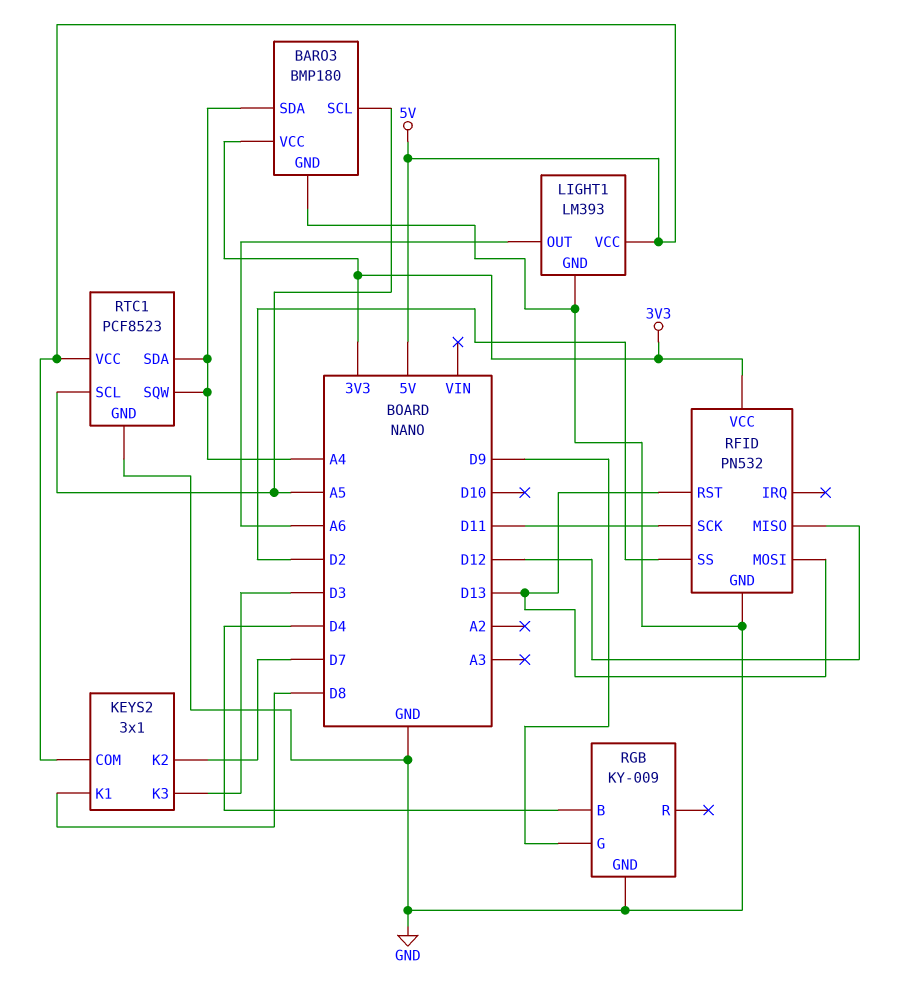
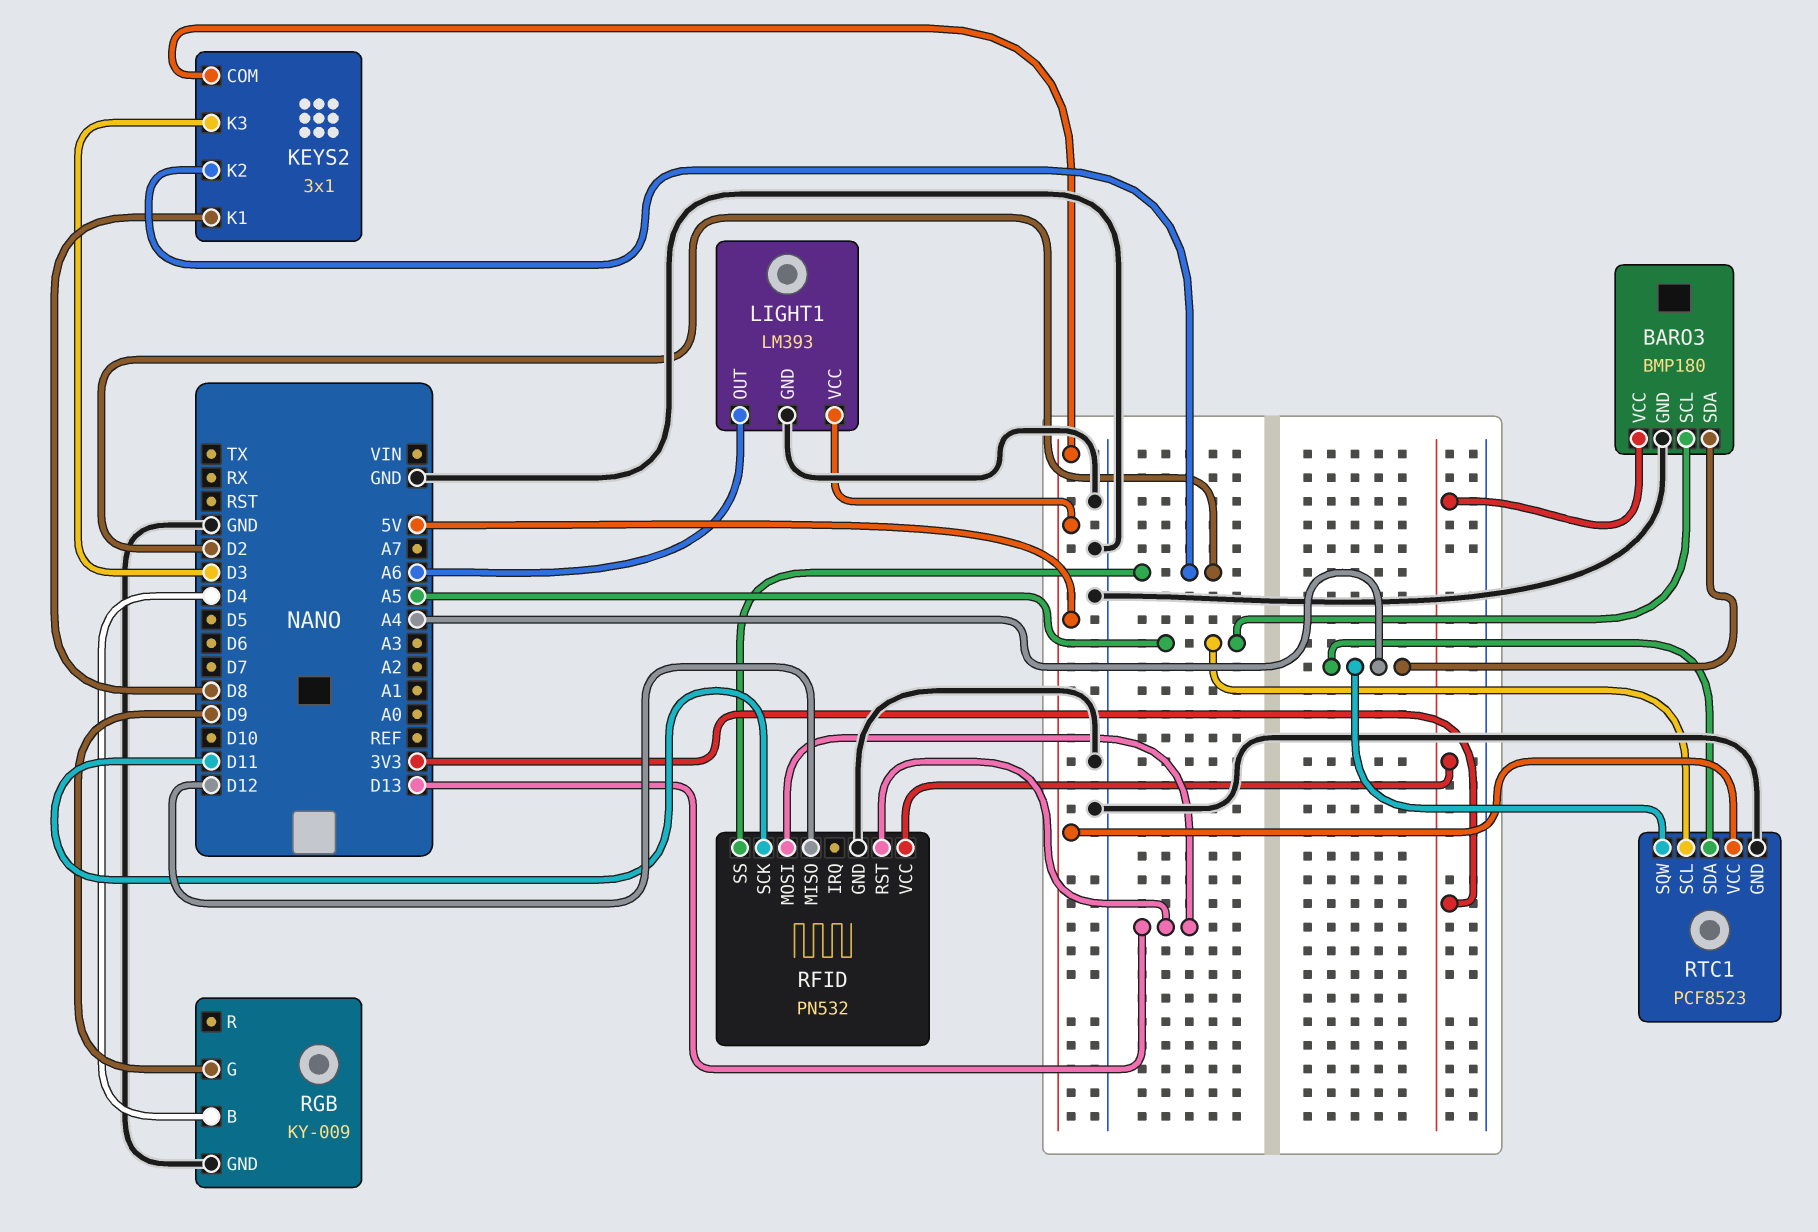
KEYS2 pin K2: D7 -> D2

